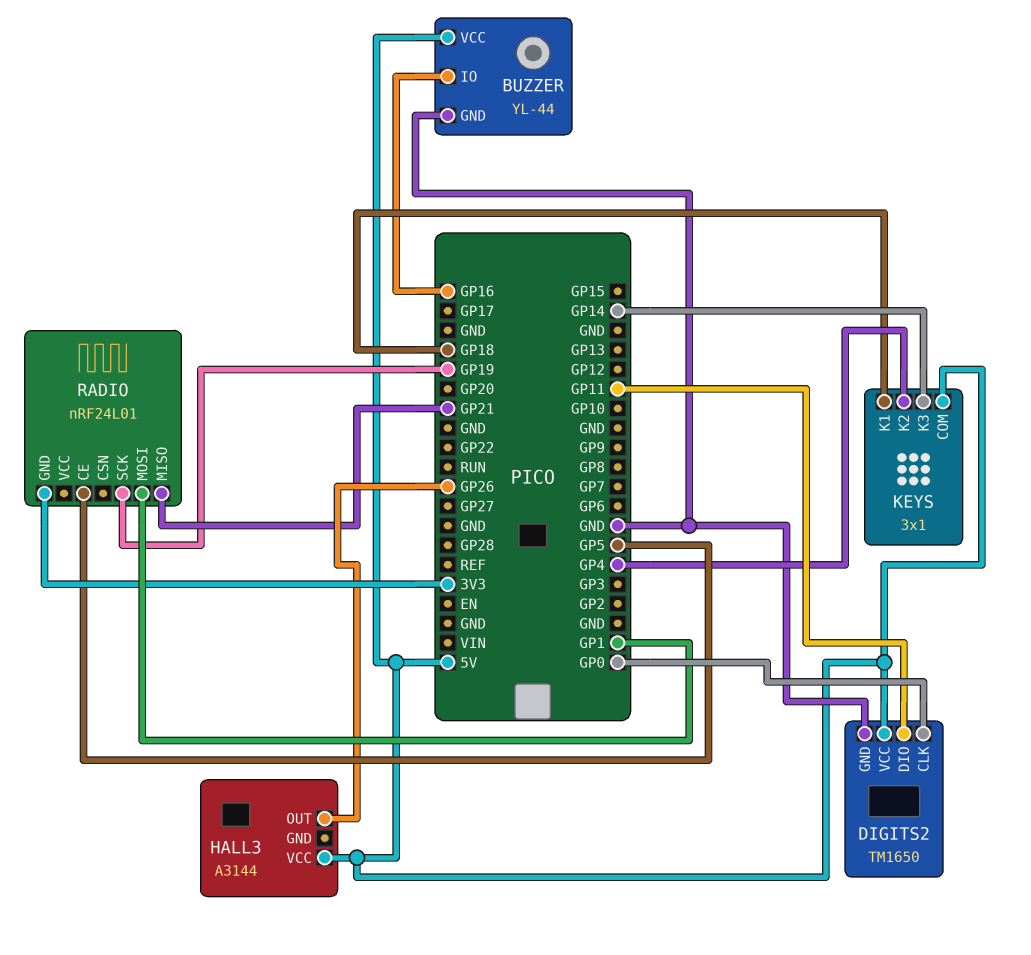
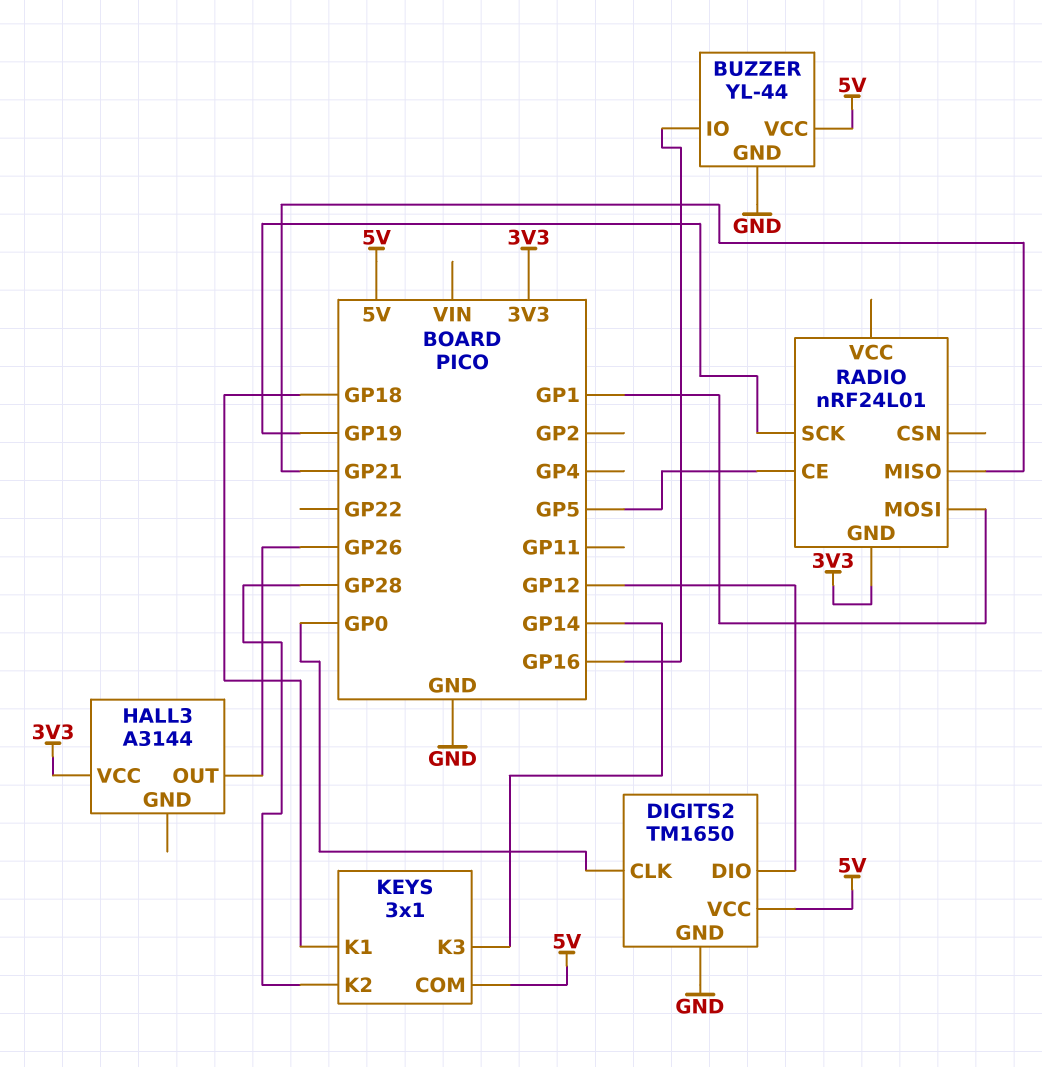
DIGITS2 pin DIO: GP11 -> GP12
HALL3 pin VCC: 5V -> 3V3
KEYS pin K2: GP4 -> GP28

